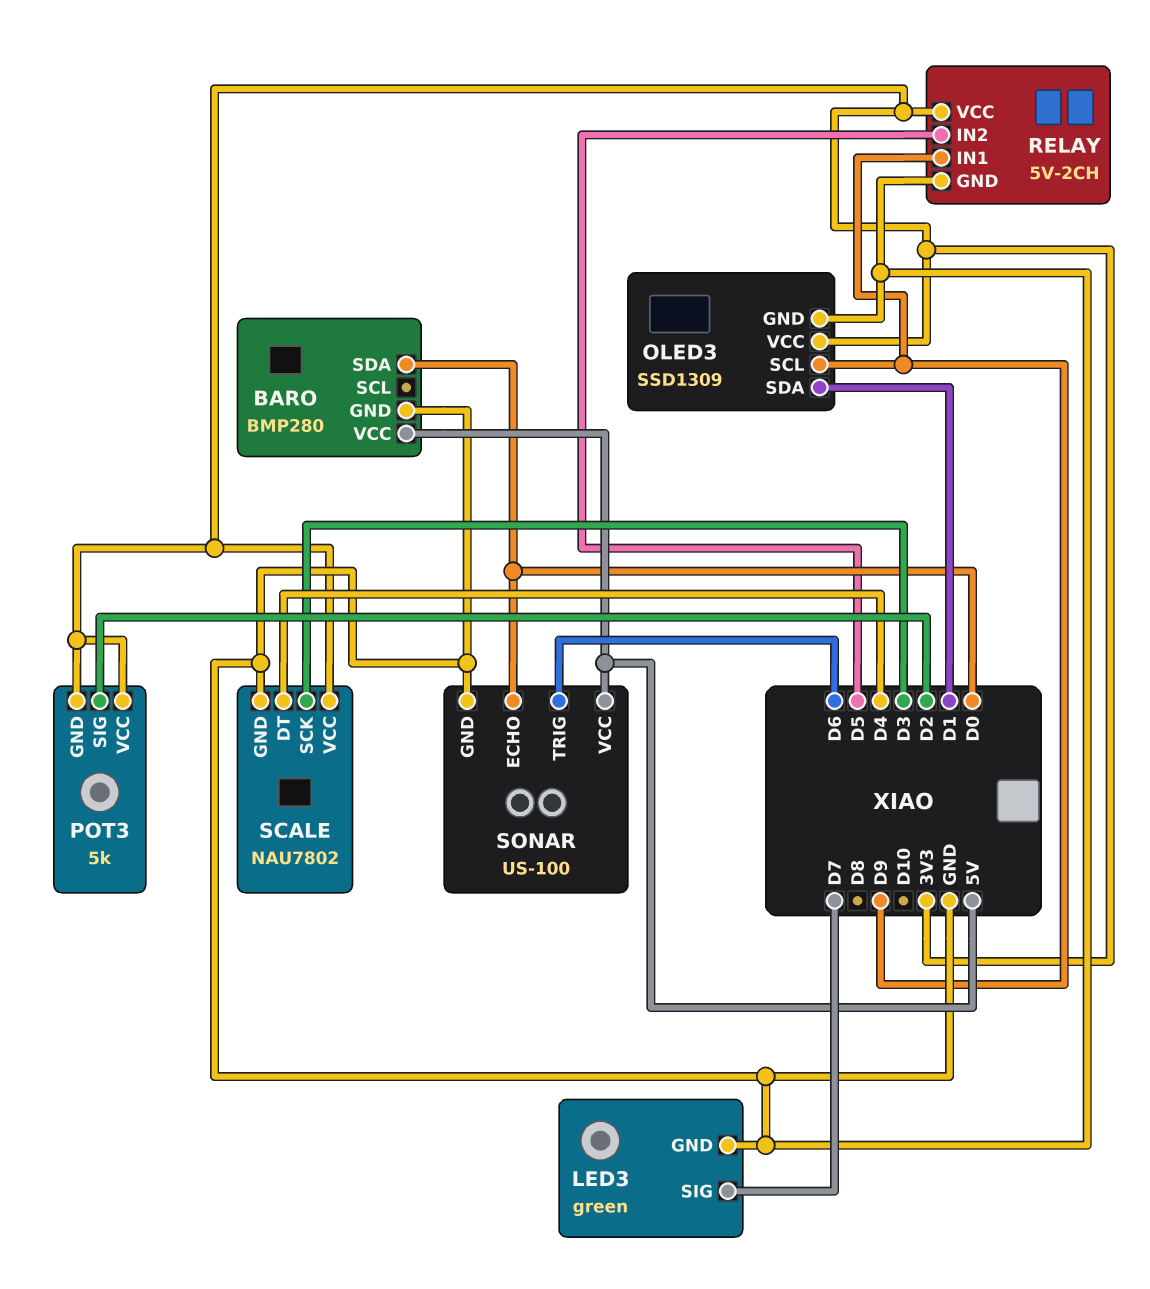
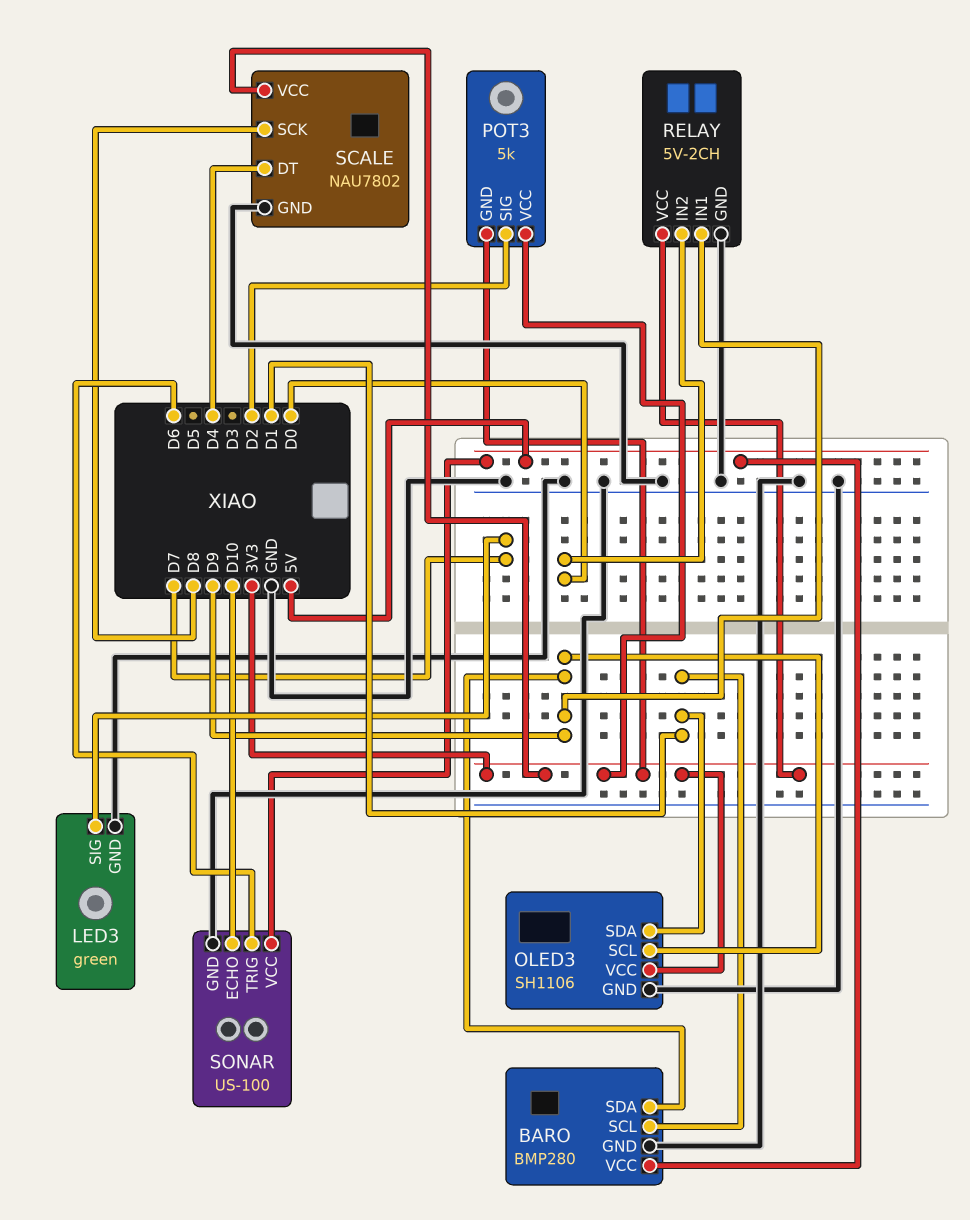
BARO pin SCL: none -> D1
BARO pin SDA: D0 -> D9
OLED3: SSD1309 -> SH1106
RELAY pin IN2: D5 -> D0
SCALE pin SCK: D3 -> D8
SONAR pin ECHO: D0 -> D10

